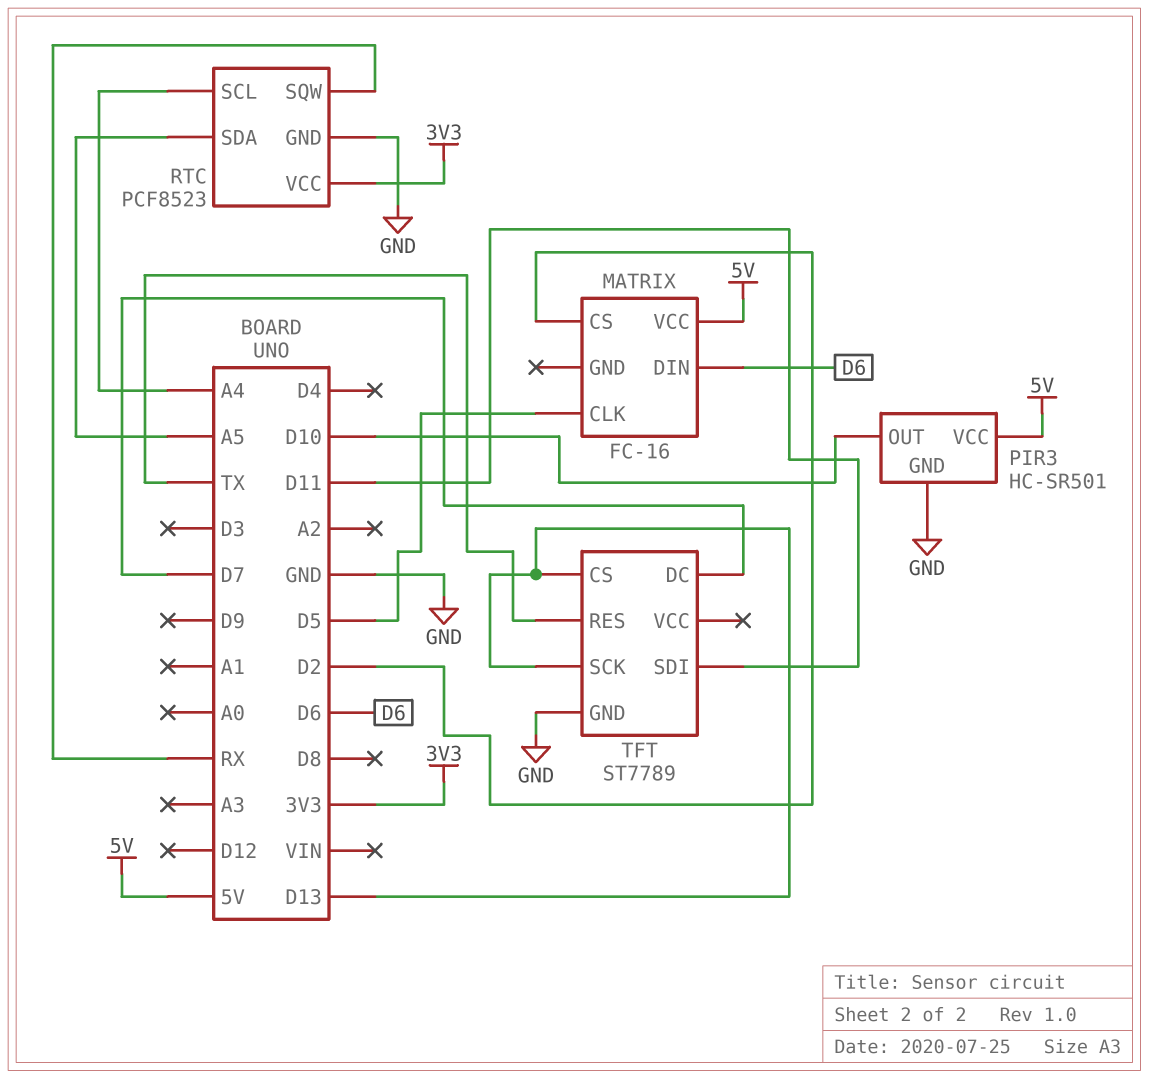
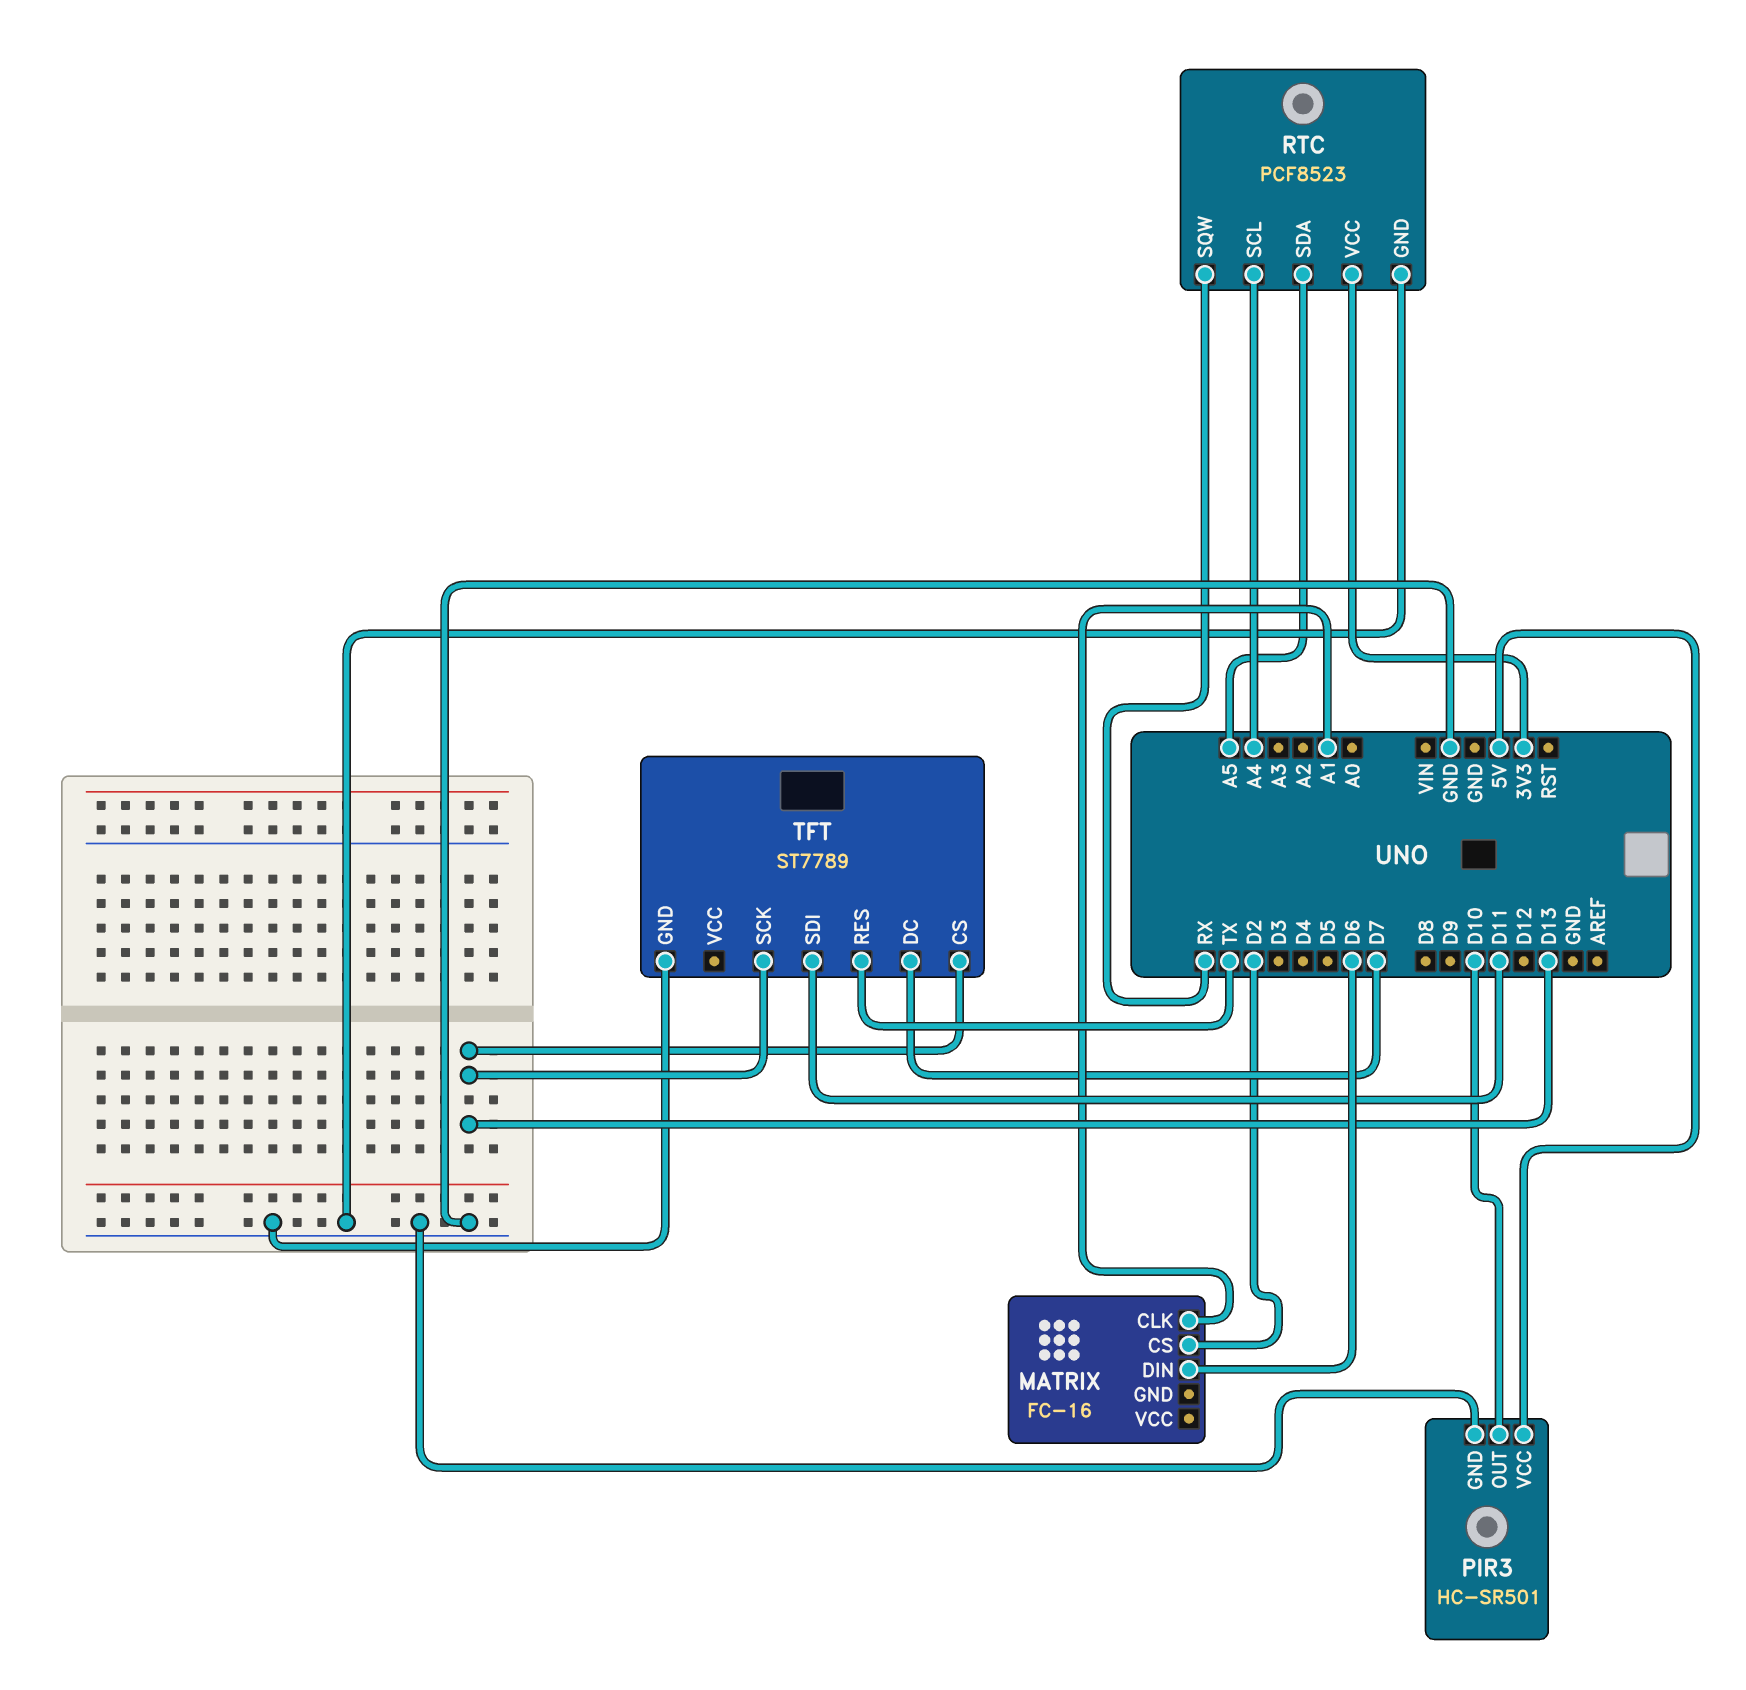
MATRIX pin CLK: D5 -> A1
MATRIX pin VCC: 5V -> none

